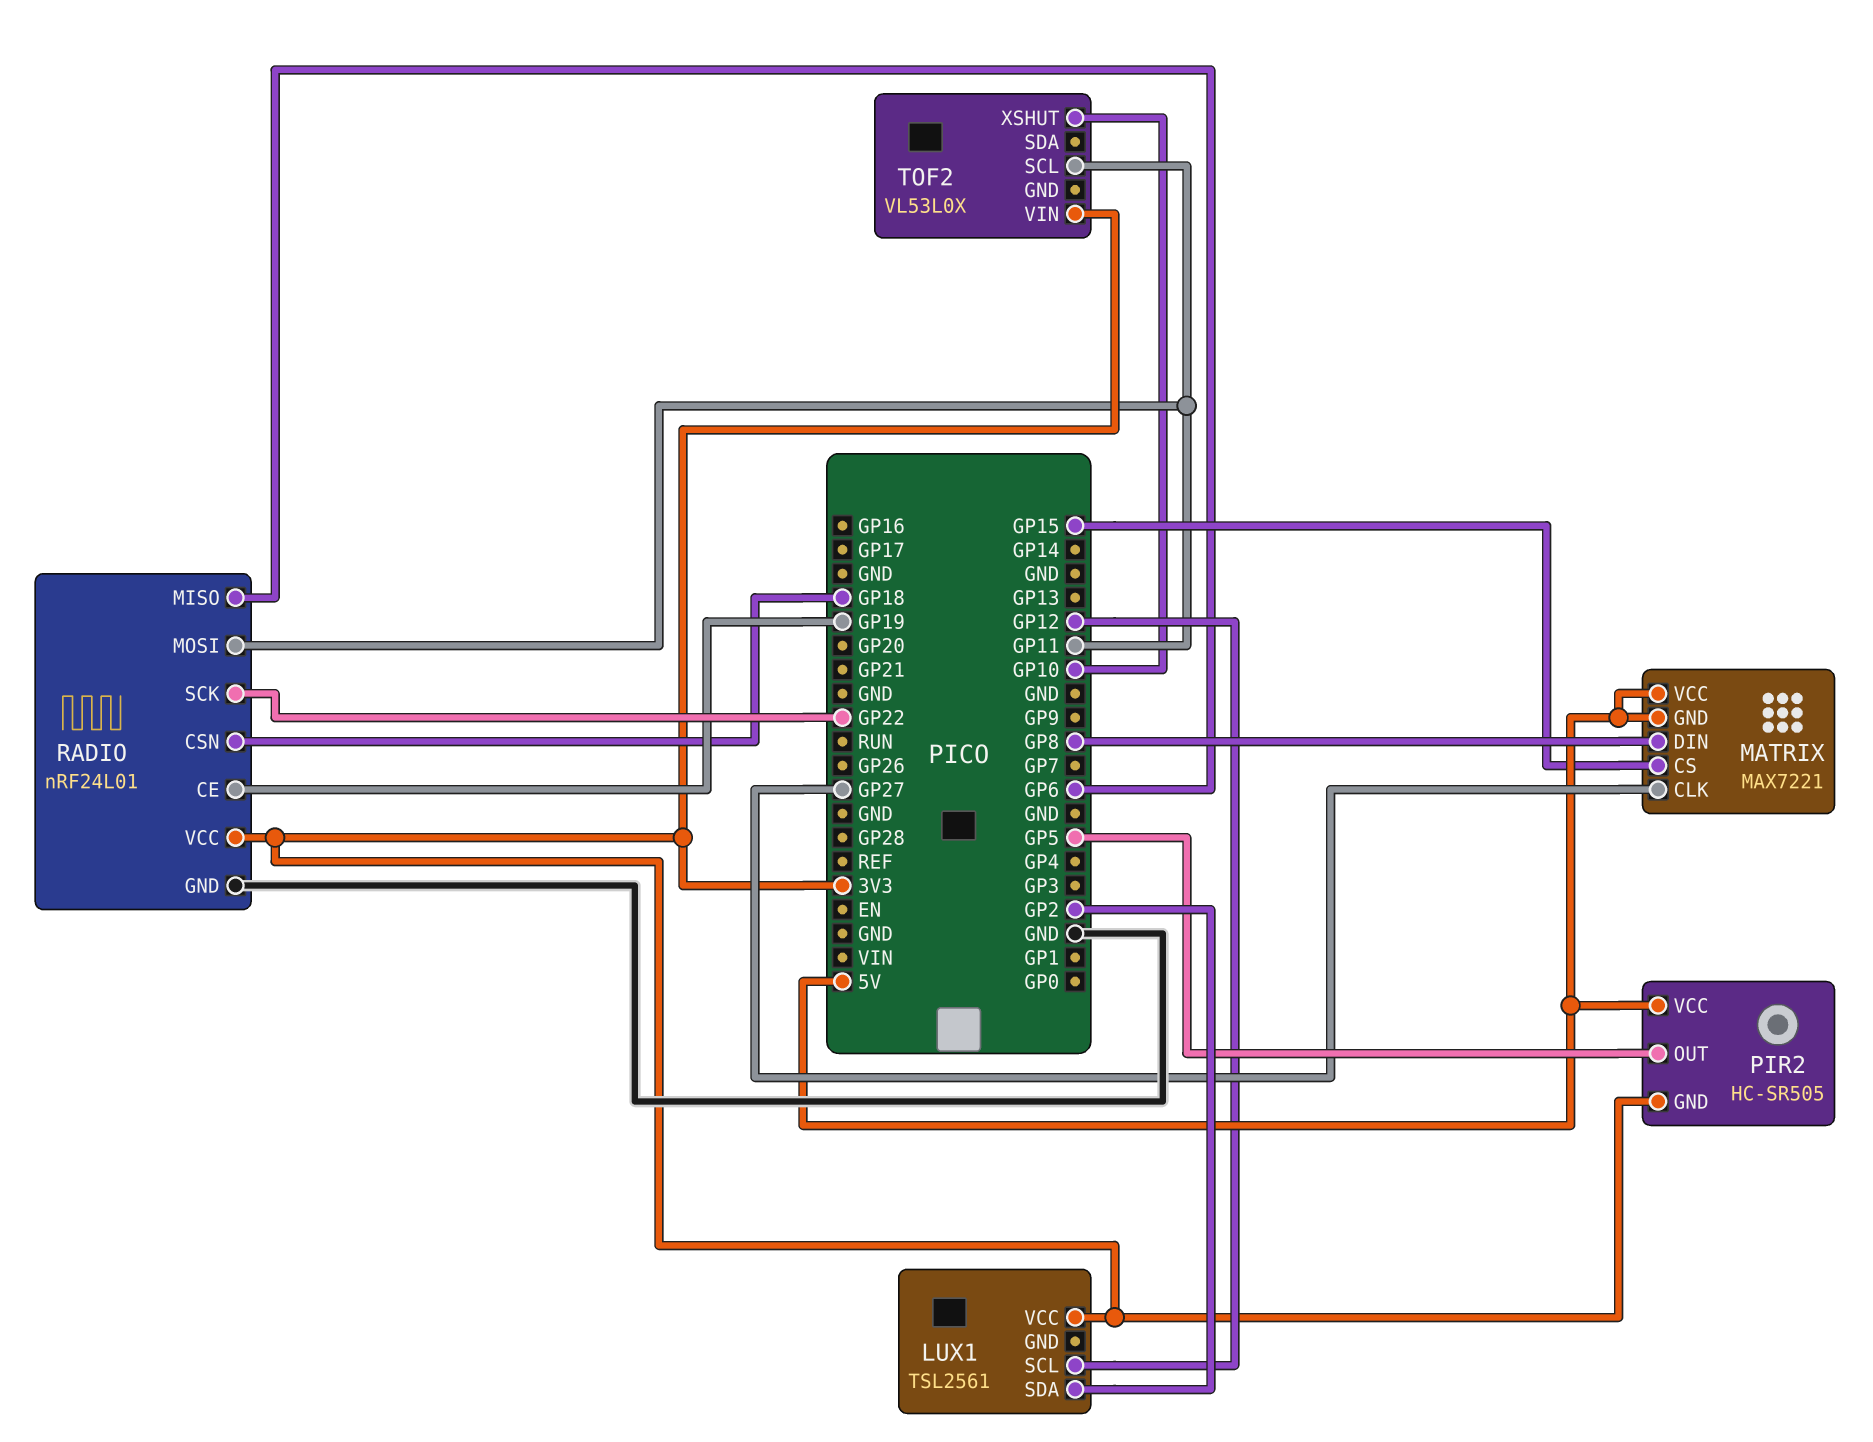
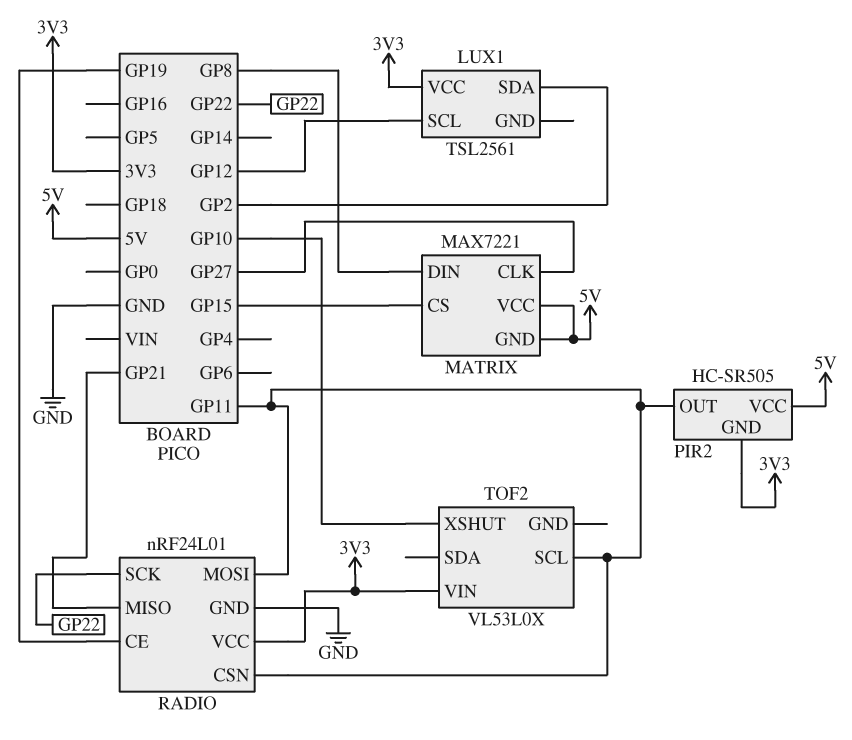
PIR2 pin OUT: GP5 -> GP11
RADIO pin CSN: GP18 -> GP11
RADIO pin MISO: GP6 -> GP21

